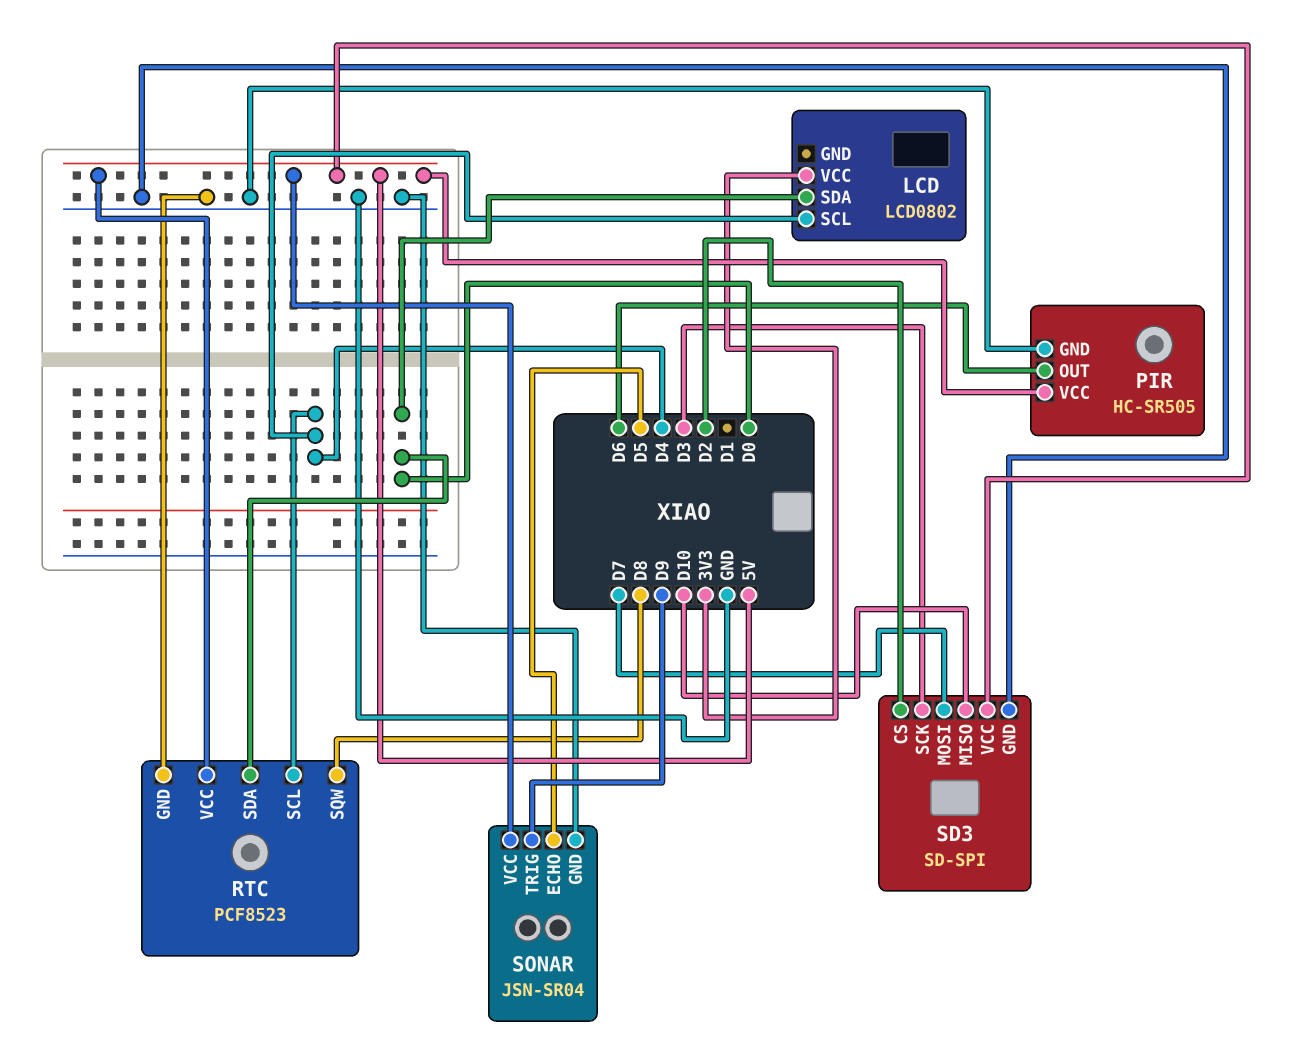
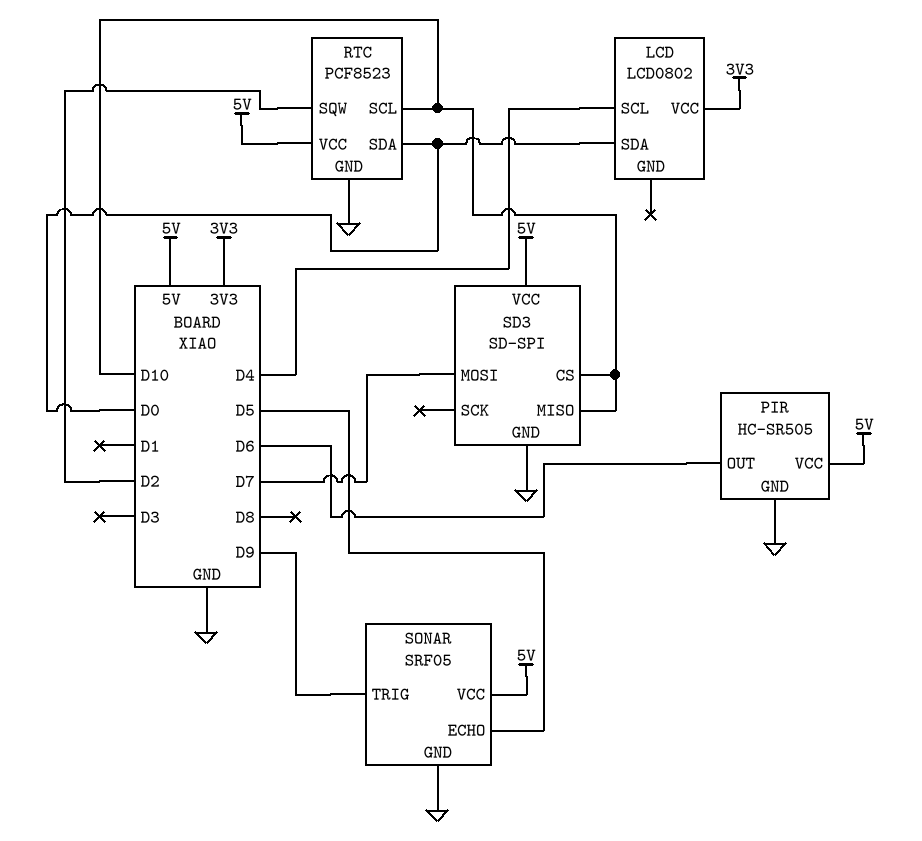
RTC pin SCL: D4 -> D10
RTC pin SQW: D8 -> D2
SD3 pin CS: D2 -> D10
SD3 pin SCK: D3 -> none
SONAR: JSN-SR04 -> SRF05

